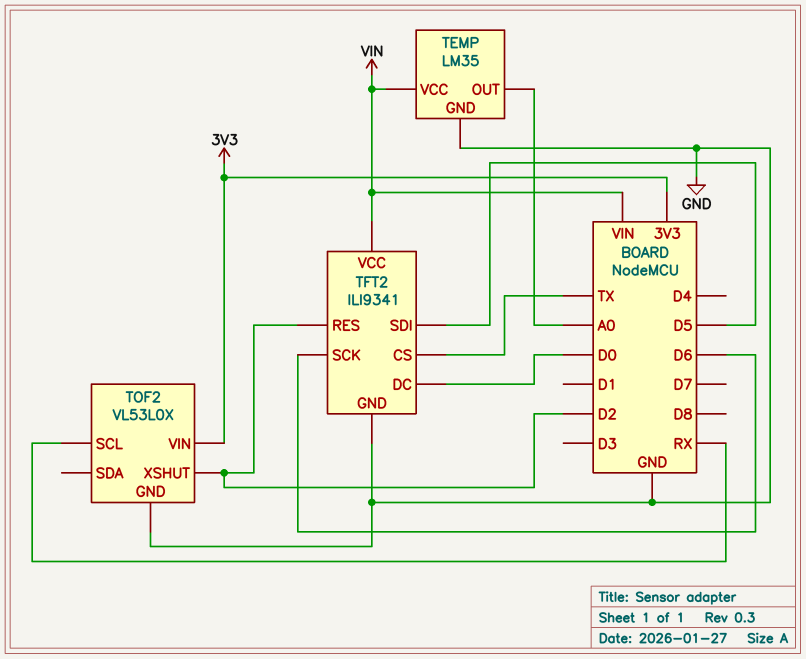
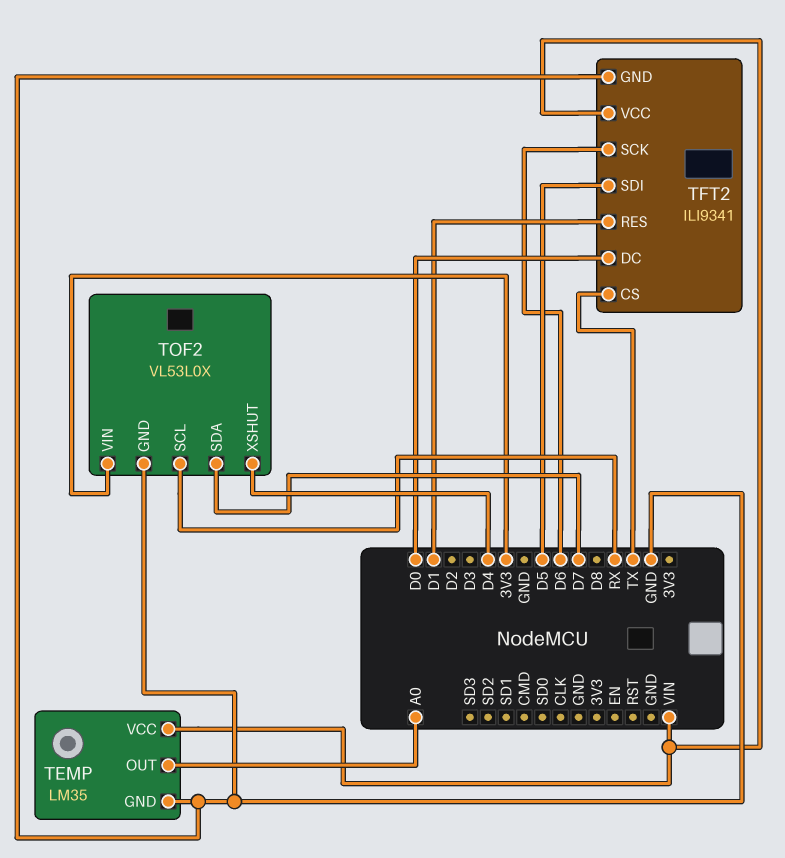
TFT2 pin RES: D2 -> D1
TOF2 pin SDA: none -> D7
TOF2 pin XSHUT: D2 -> D4

